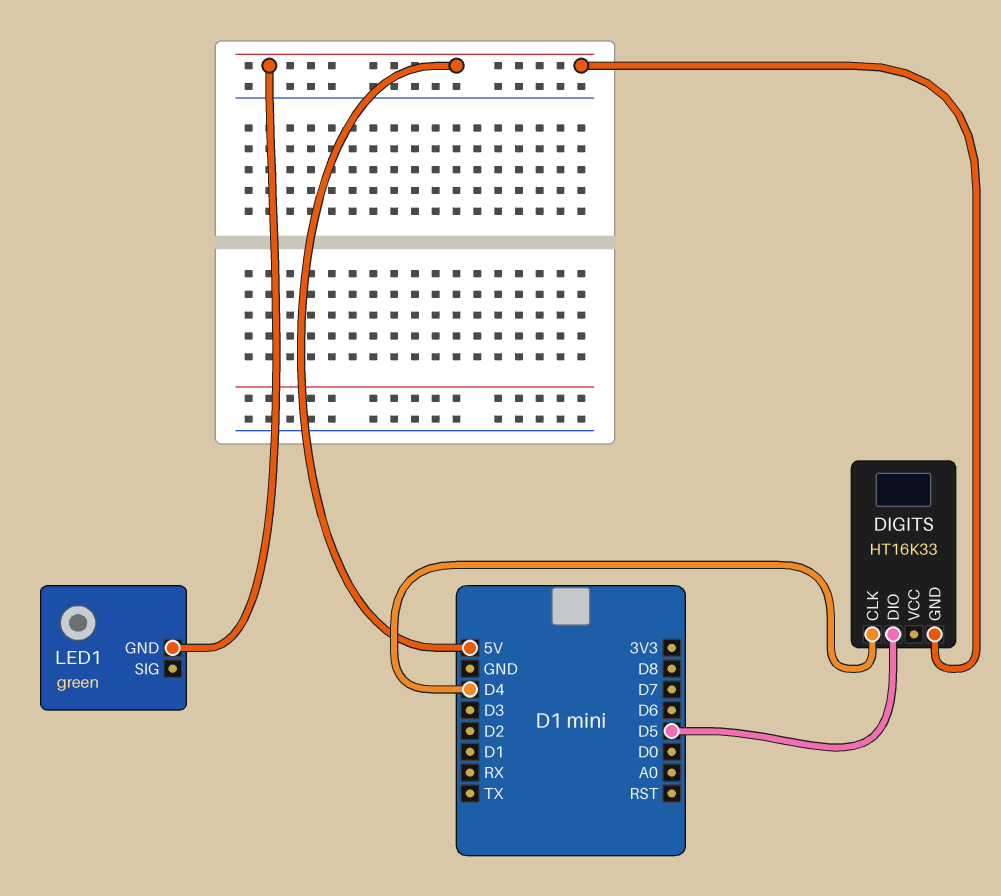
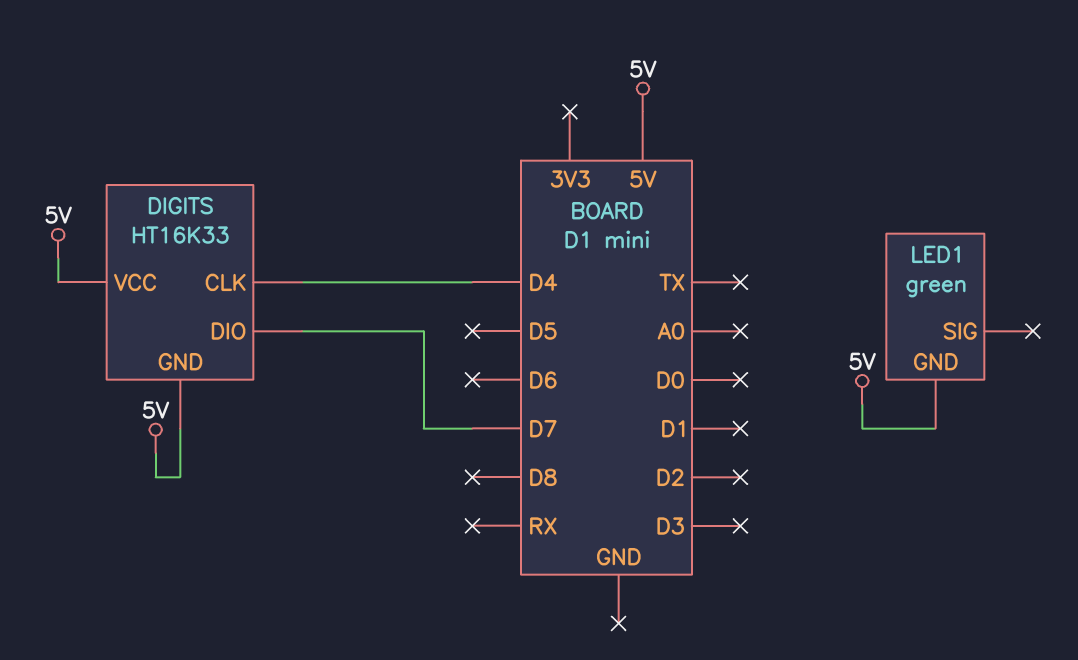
DIGITS pin DIO: D5 -> D7
DIGITS pin VCC: none -> 5V

